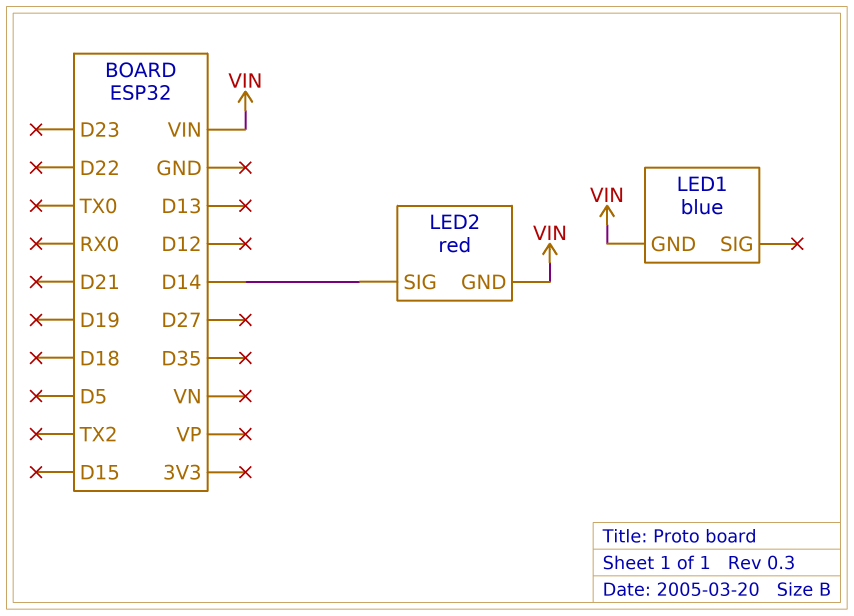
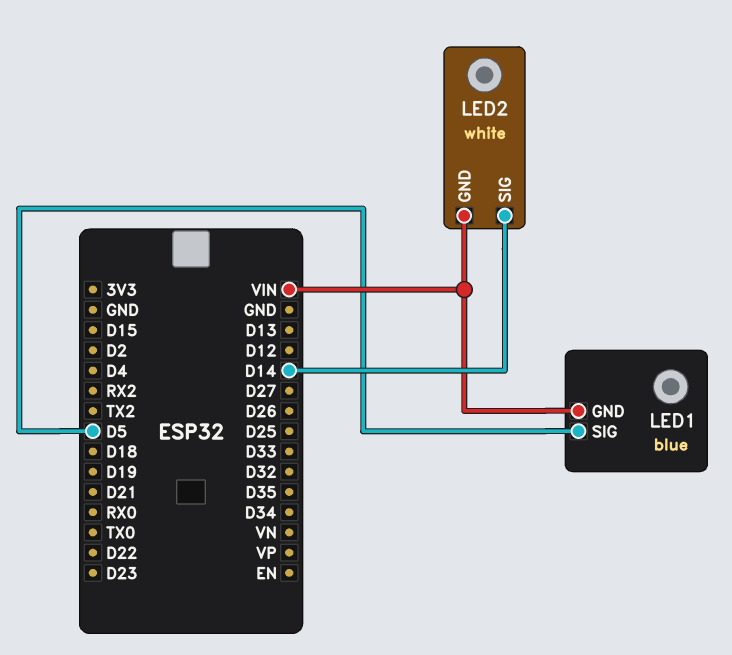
LED1 pin SIG: none -> D5
LED2: red -> white

